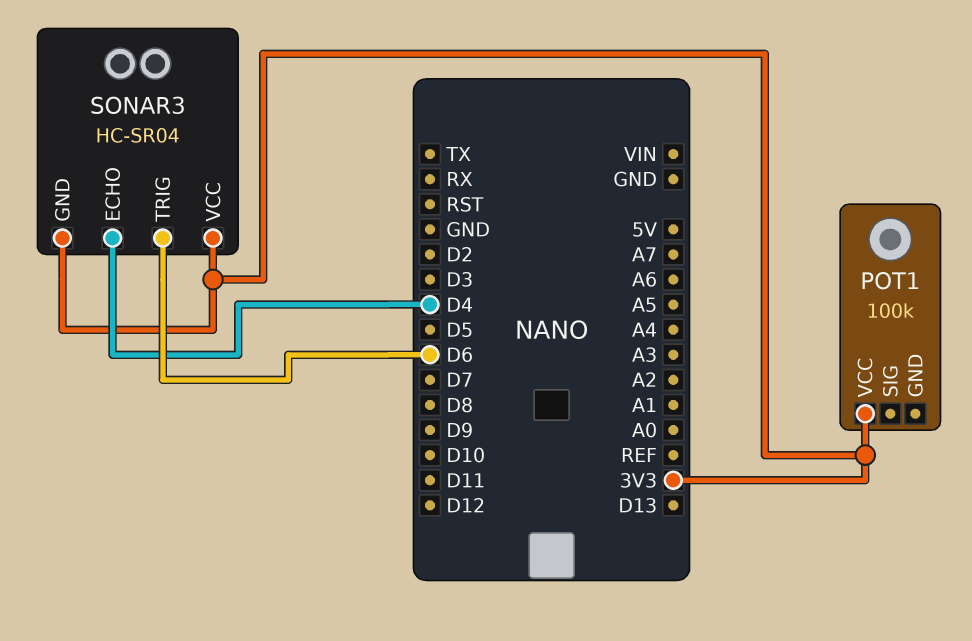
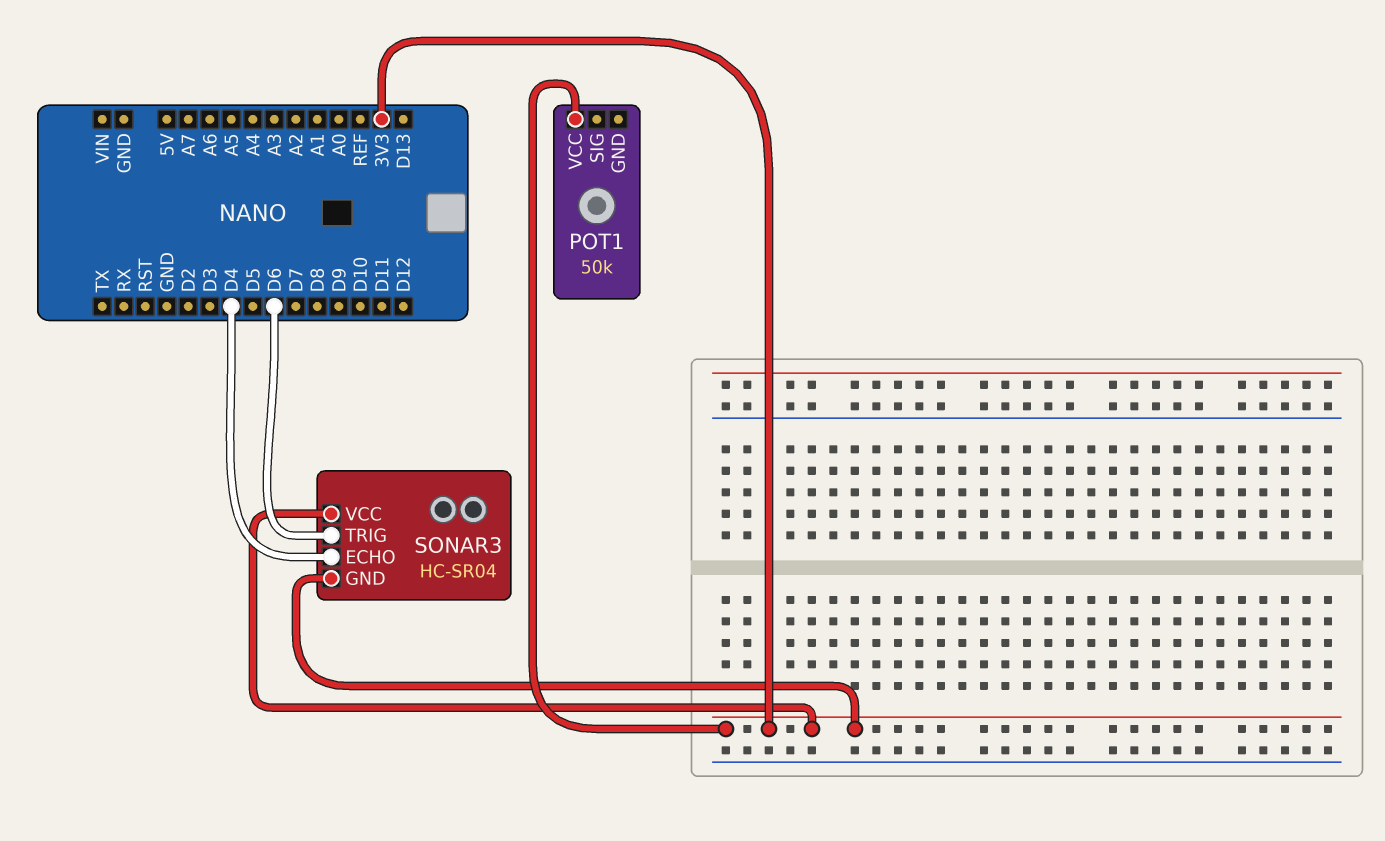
POT1: 100k -> 50k

